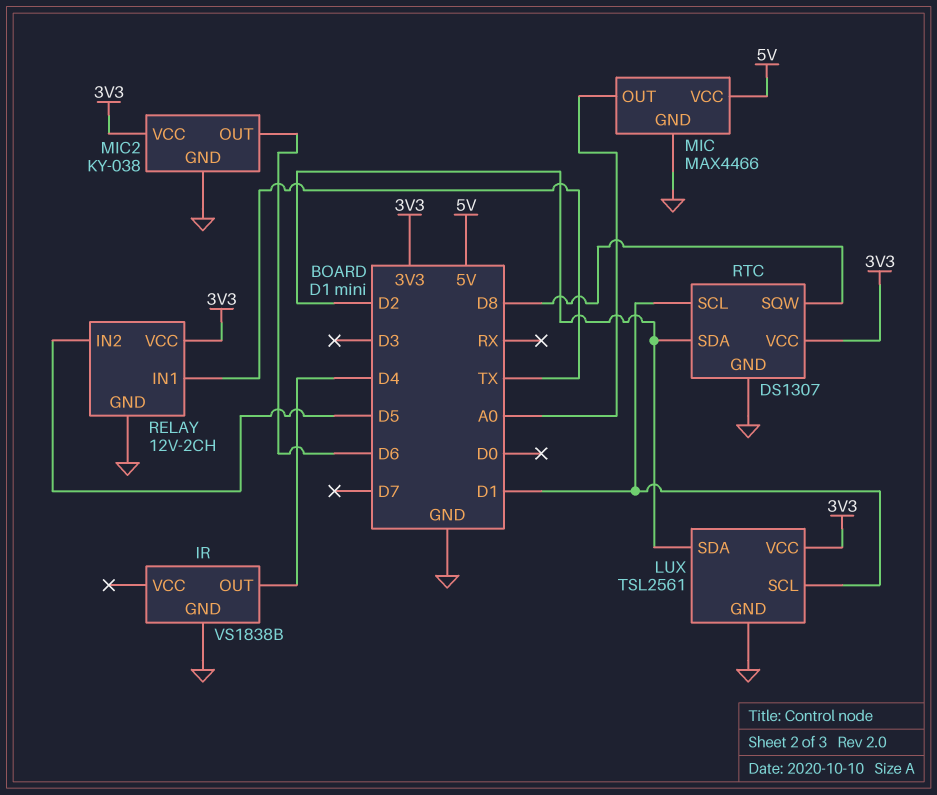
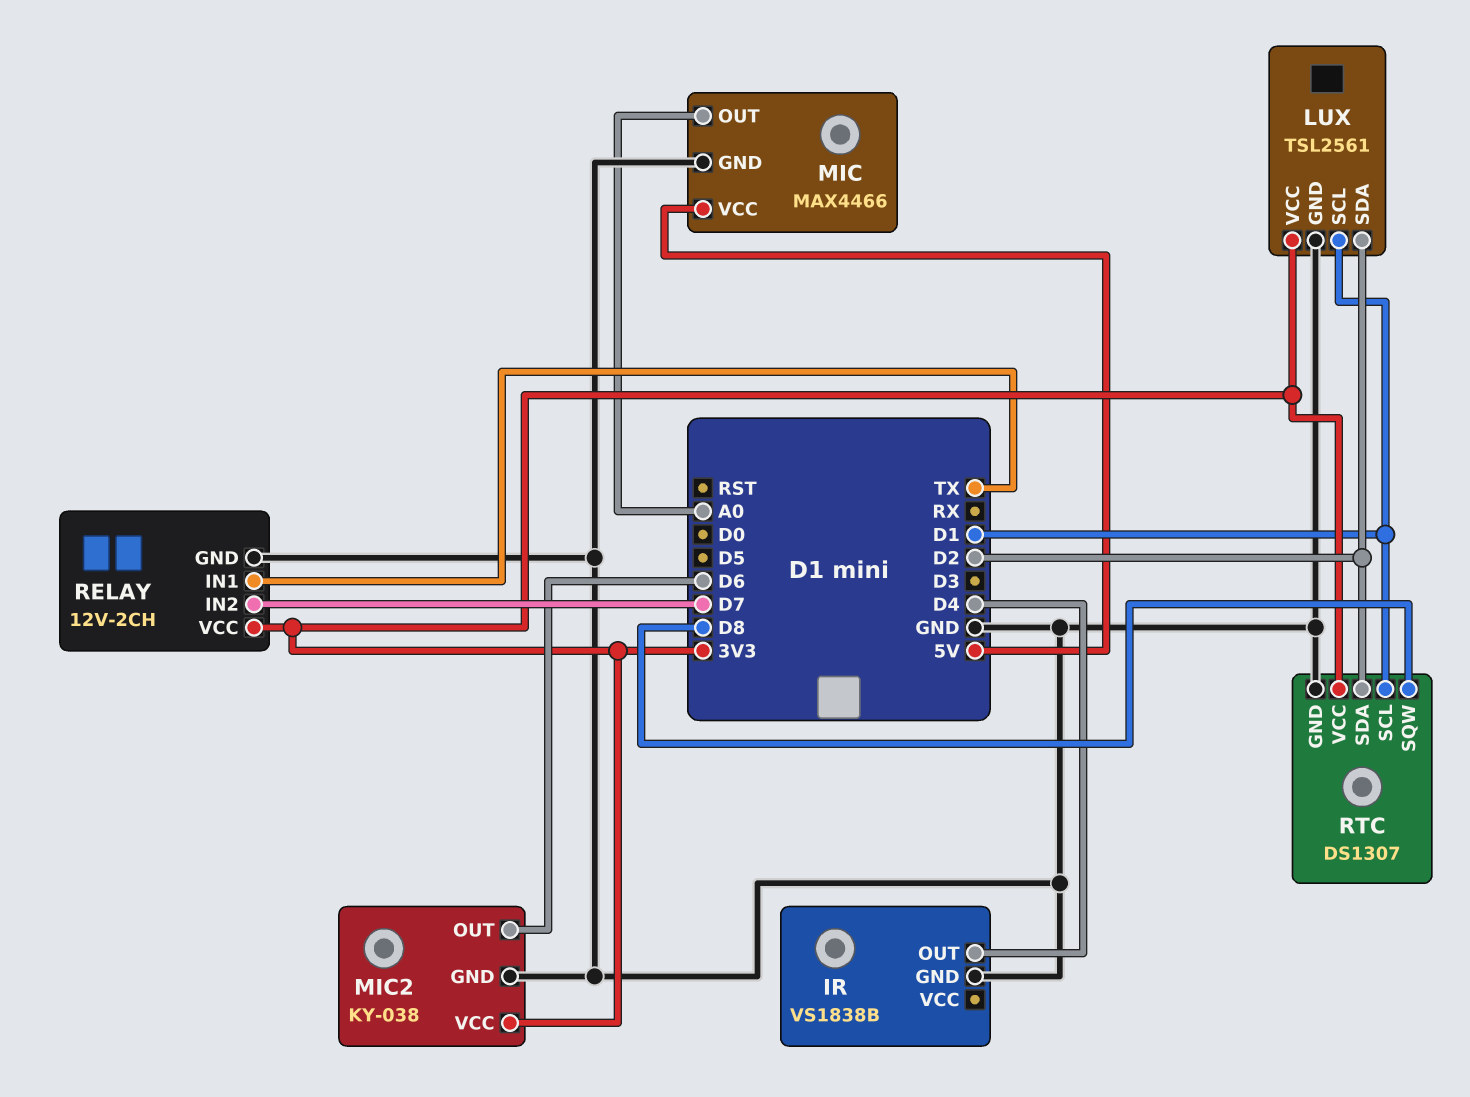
RELAY pin IN2: D5 -> D7

